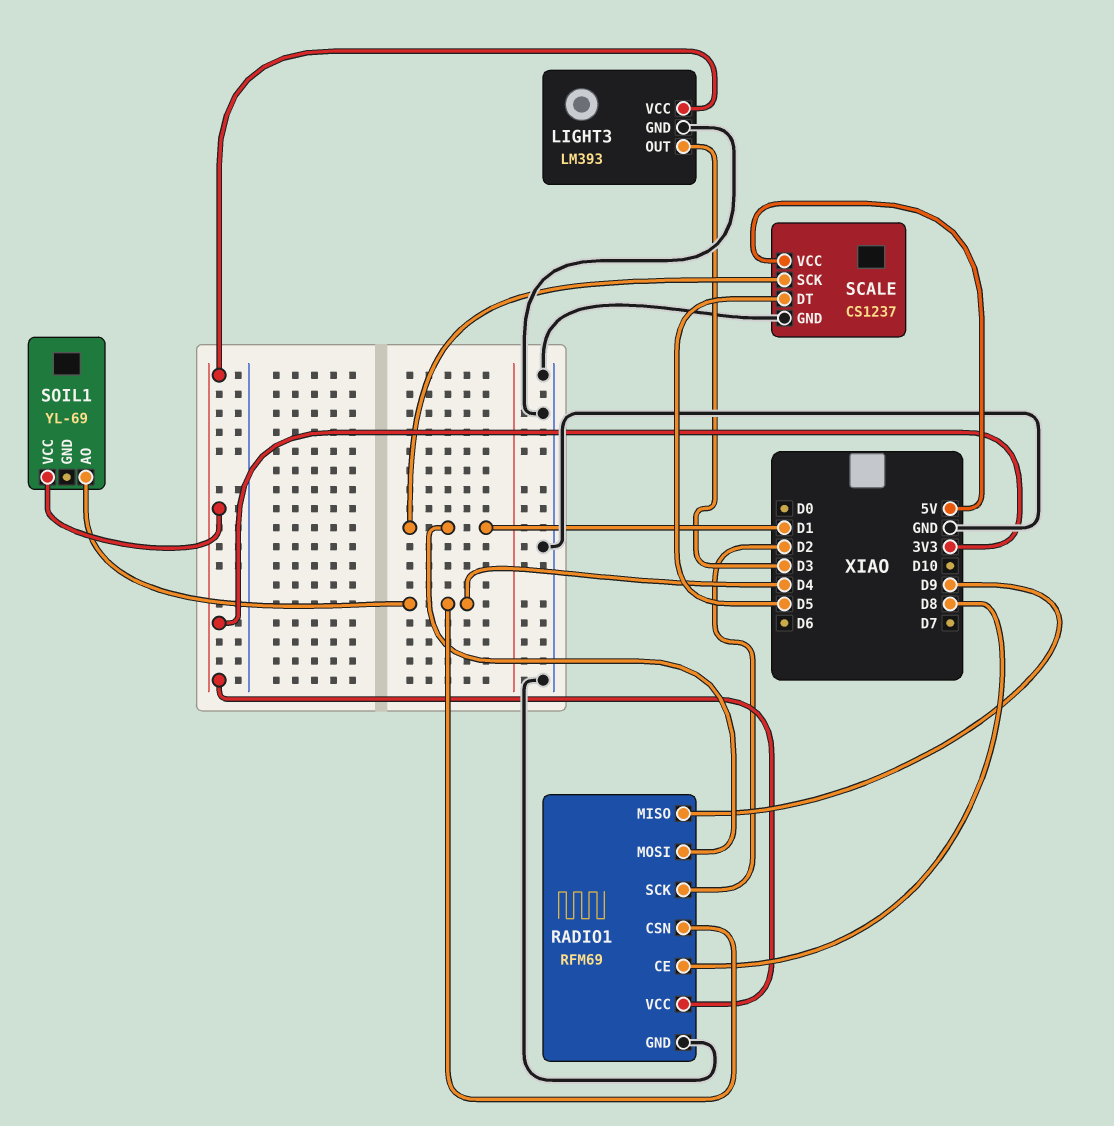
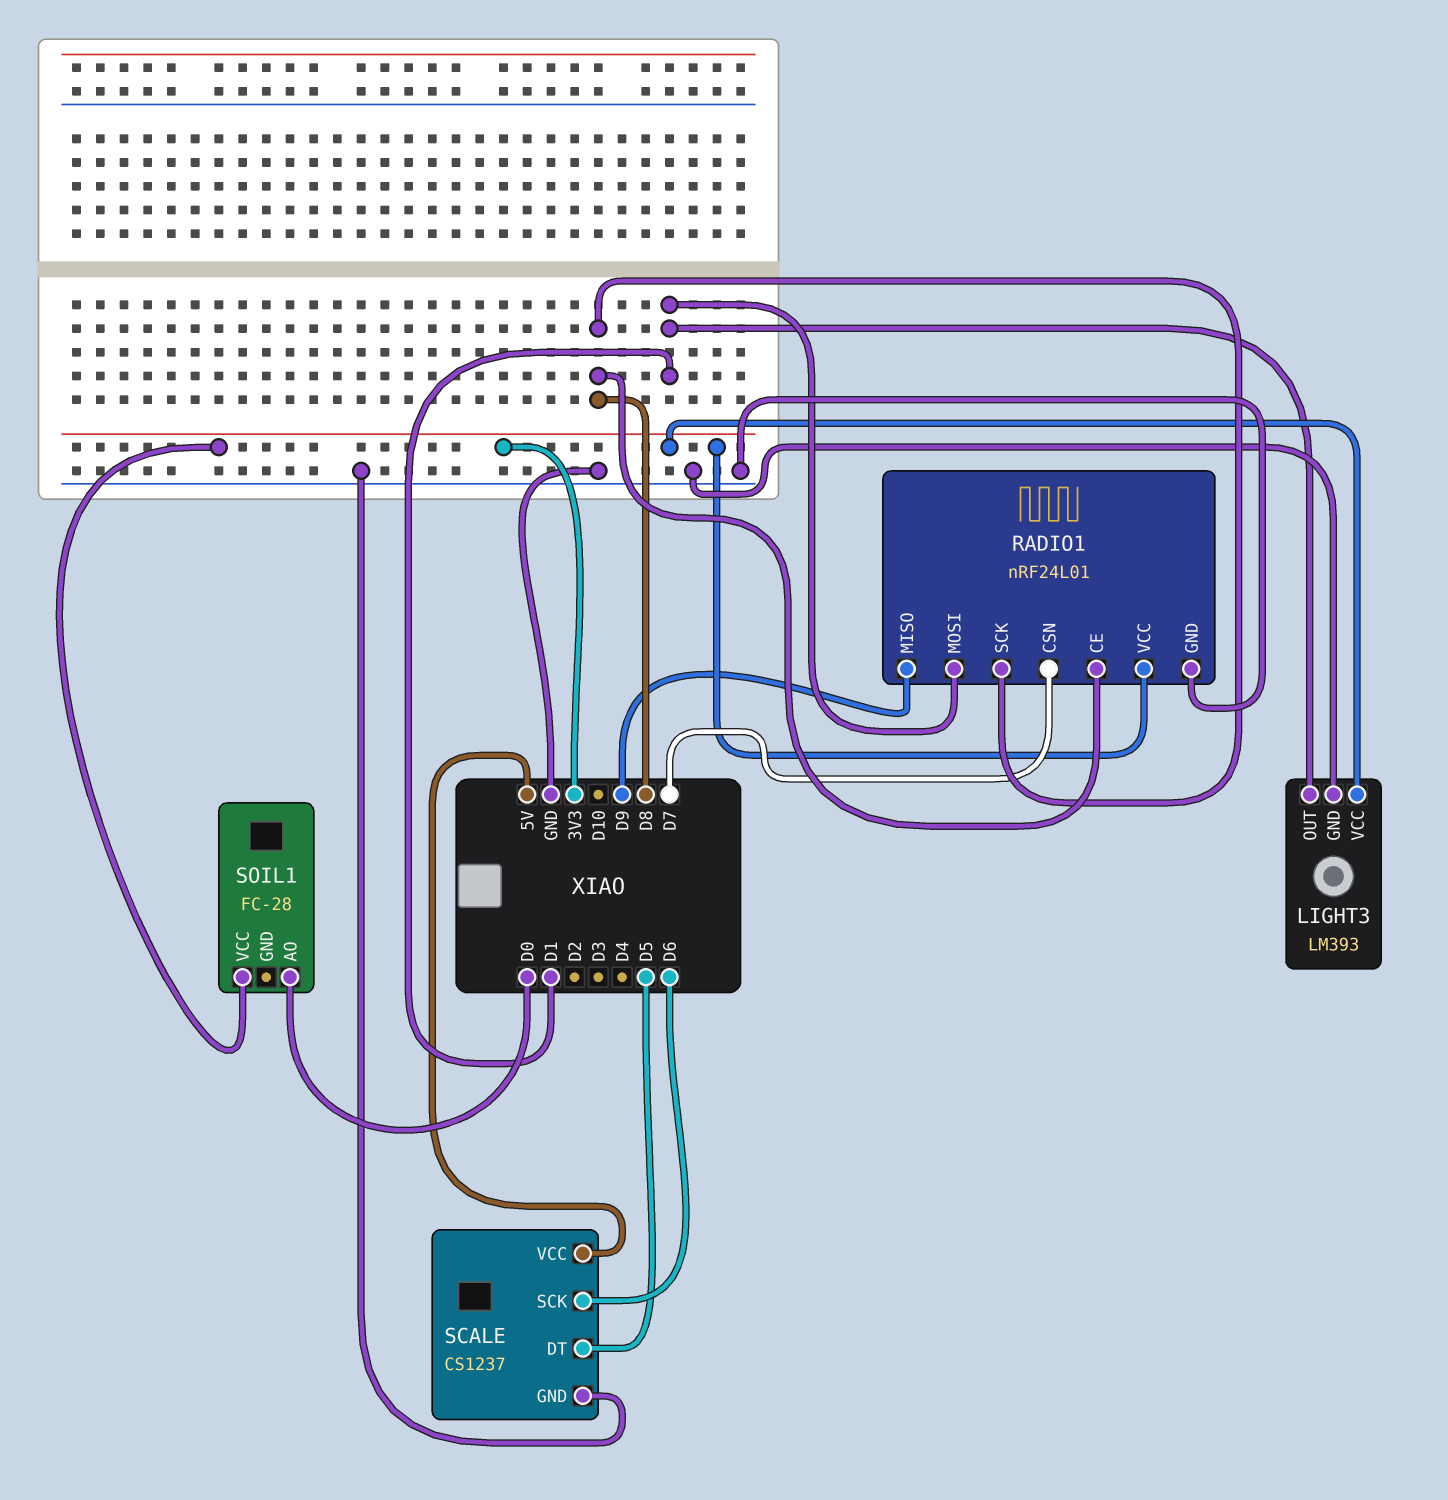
LIGHT3 pin OUT: D3 -> D1
RADIO1: RFM69 -> nRF24L01
RADIO1 pin CSN: D4 -> D7
RADIO1 pin SCK: D2 -> D8
SCALE pin SCK: D1 -> D6
SOIL1: YL-69 -> FC-28
SOIL1 pin AO: D4 -> D0

